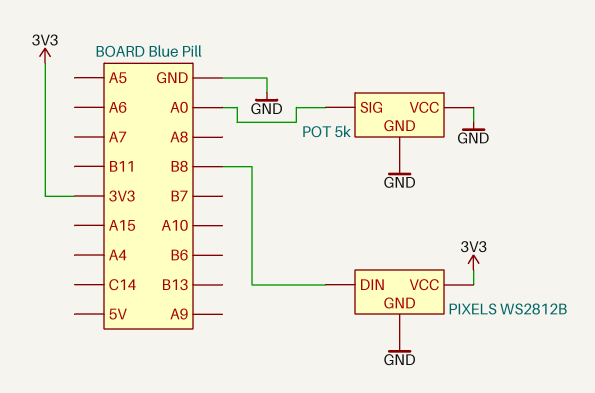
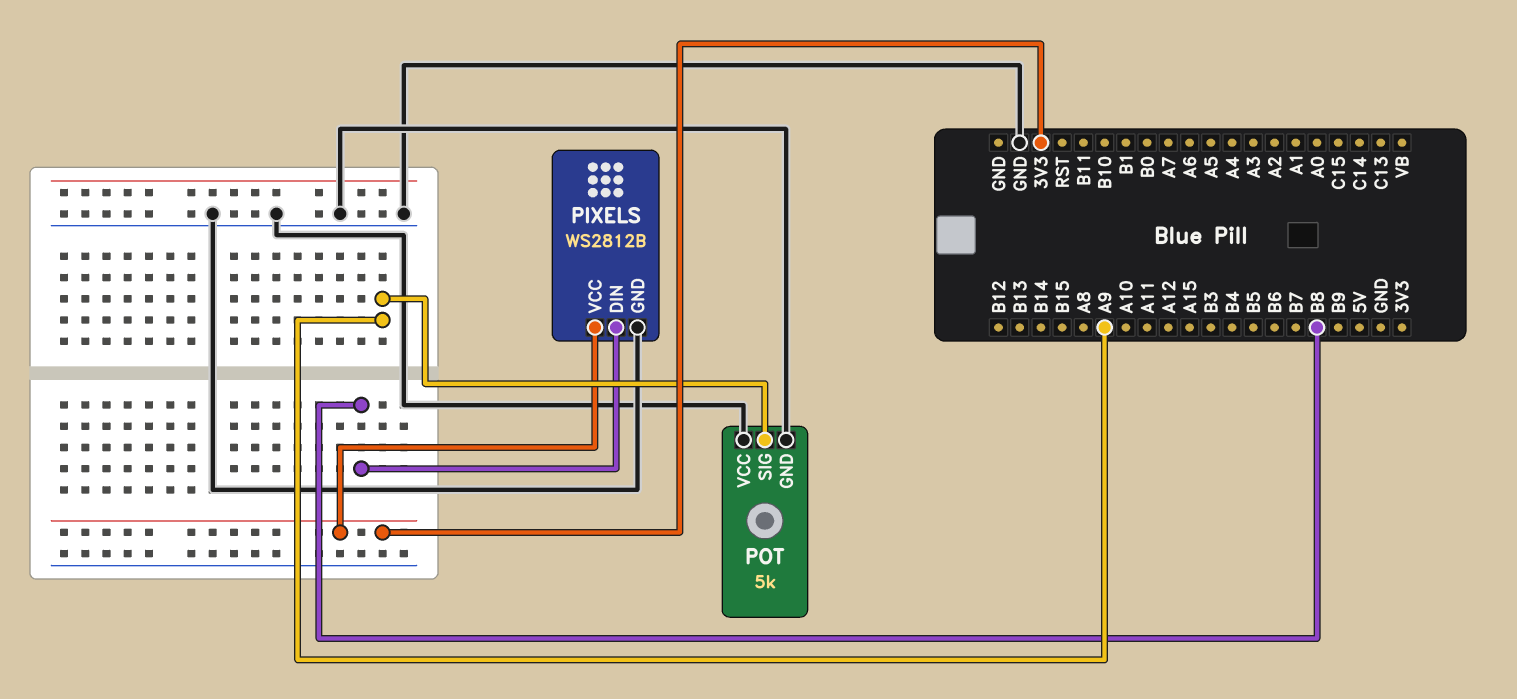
POT pin SIG: A0 -> A9

